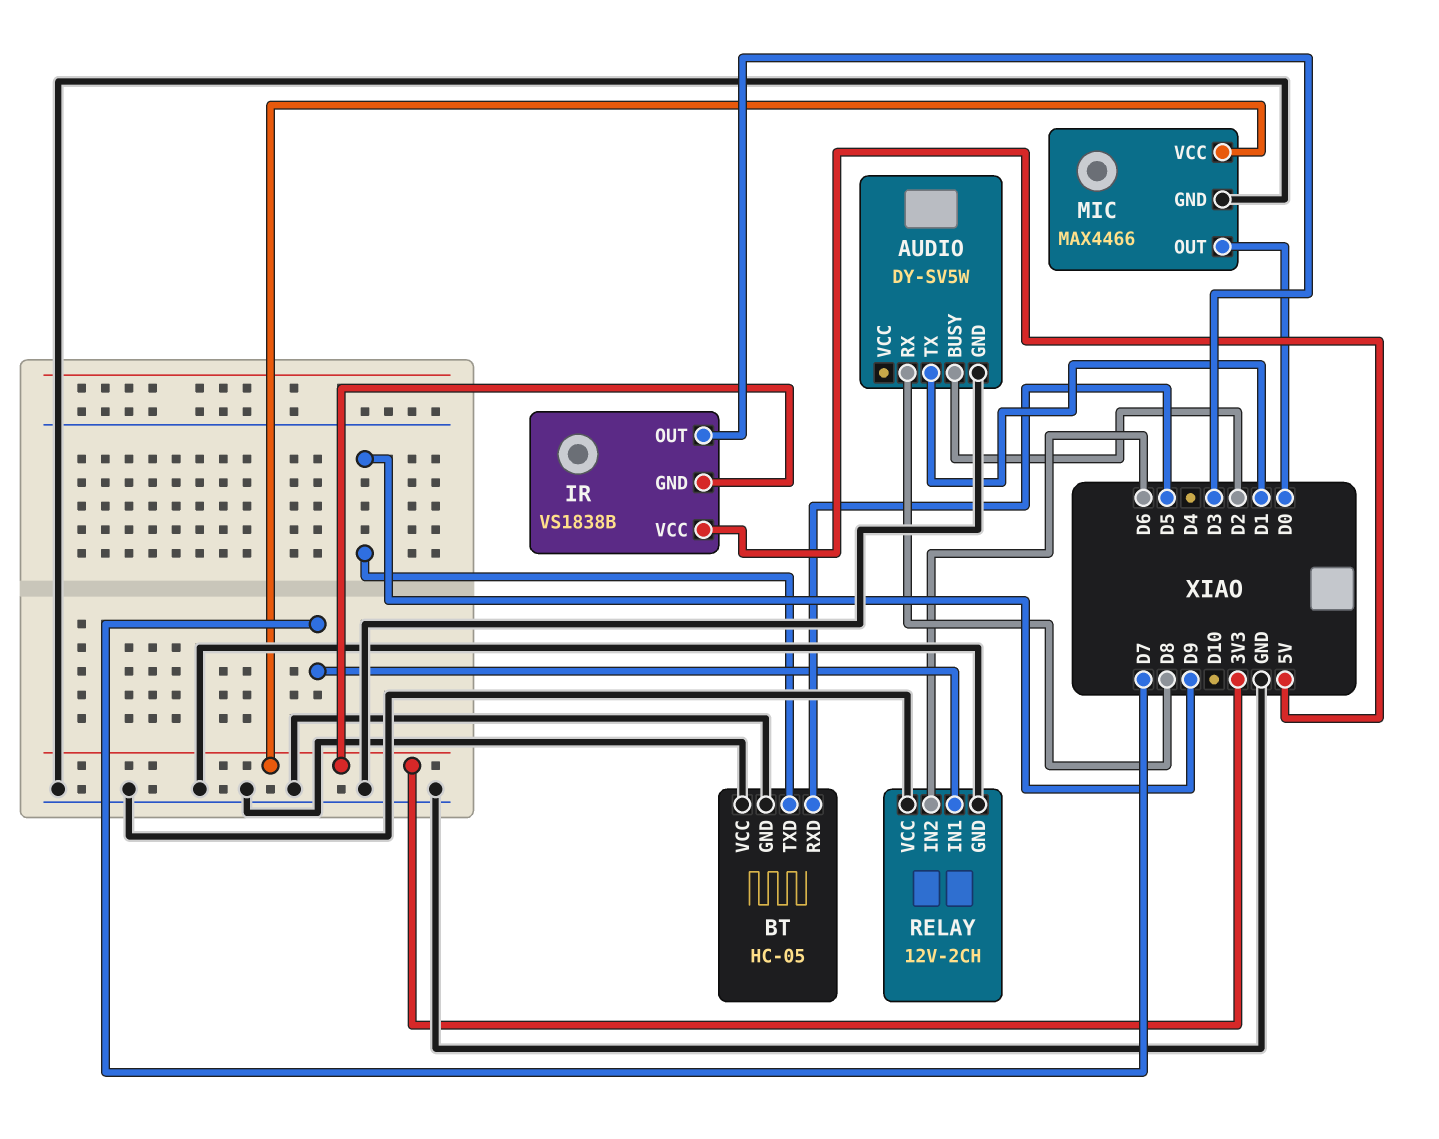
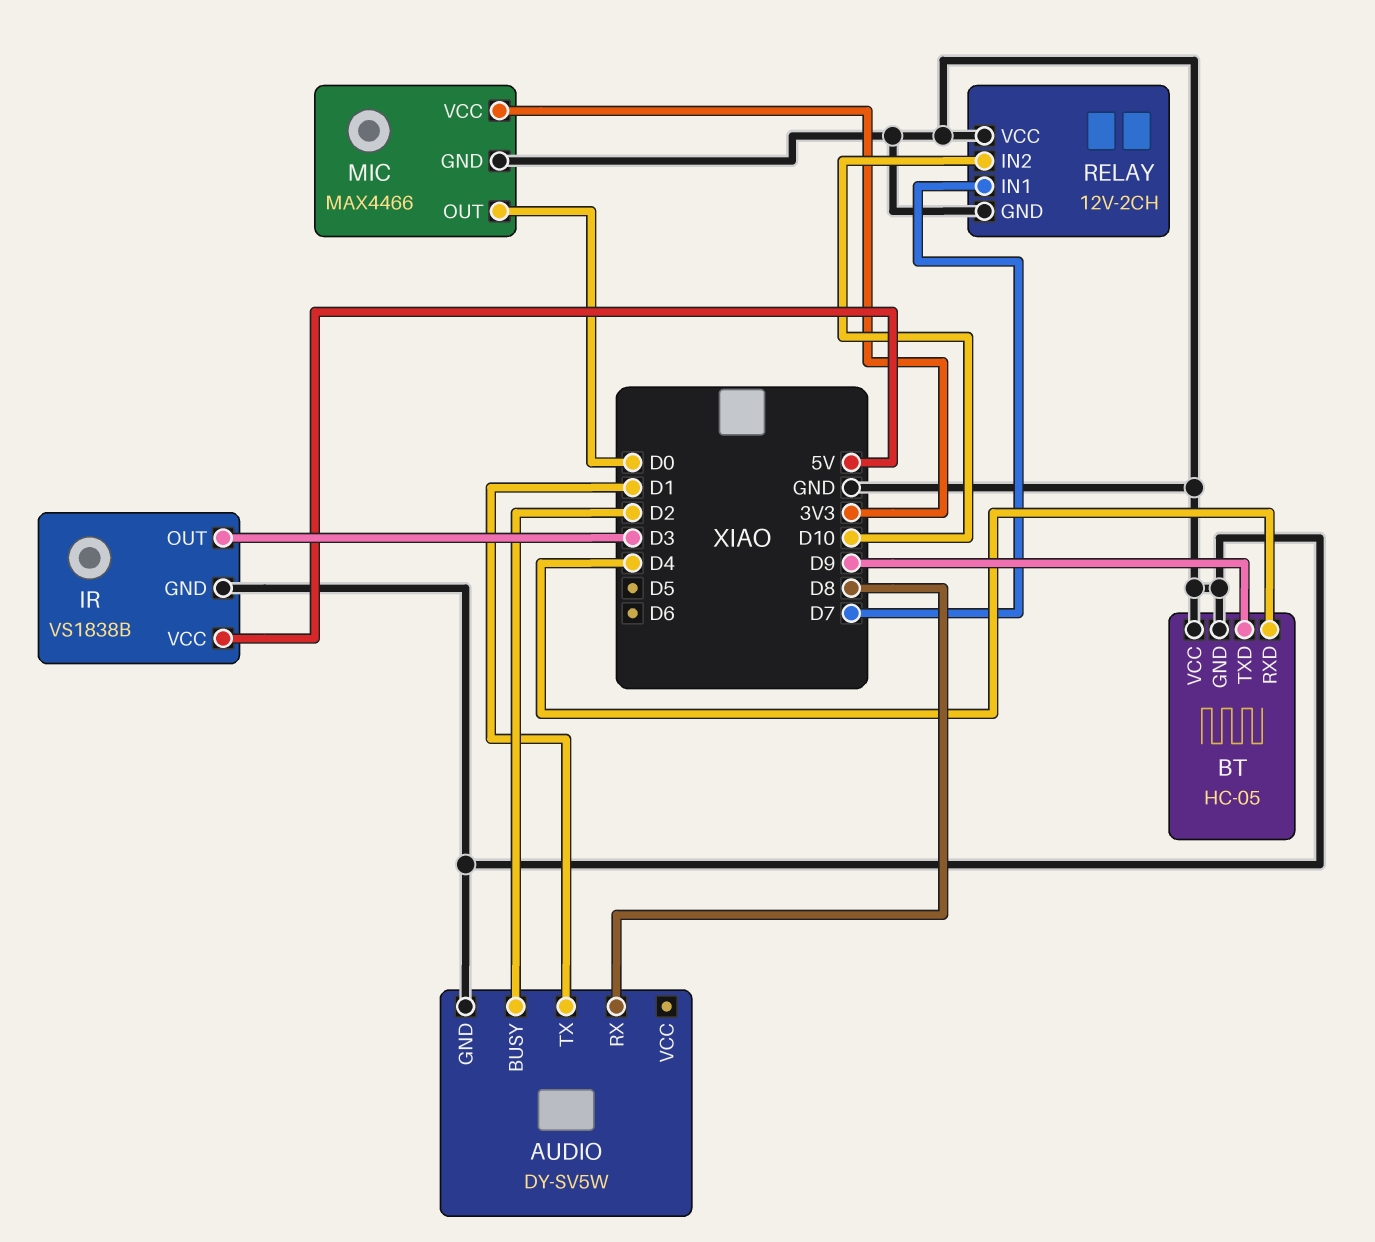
BT pin RXD: D5 -> D4
IR pin GND: 3V3 -> GND
RELAY pin IN2: D6 -> D10

